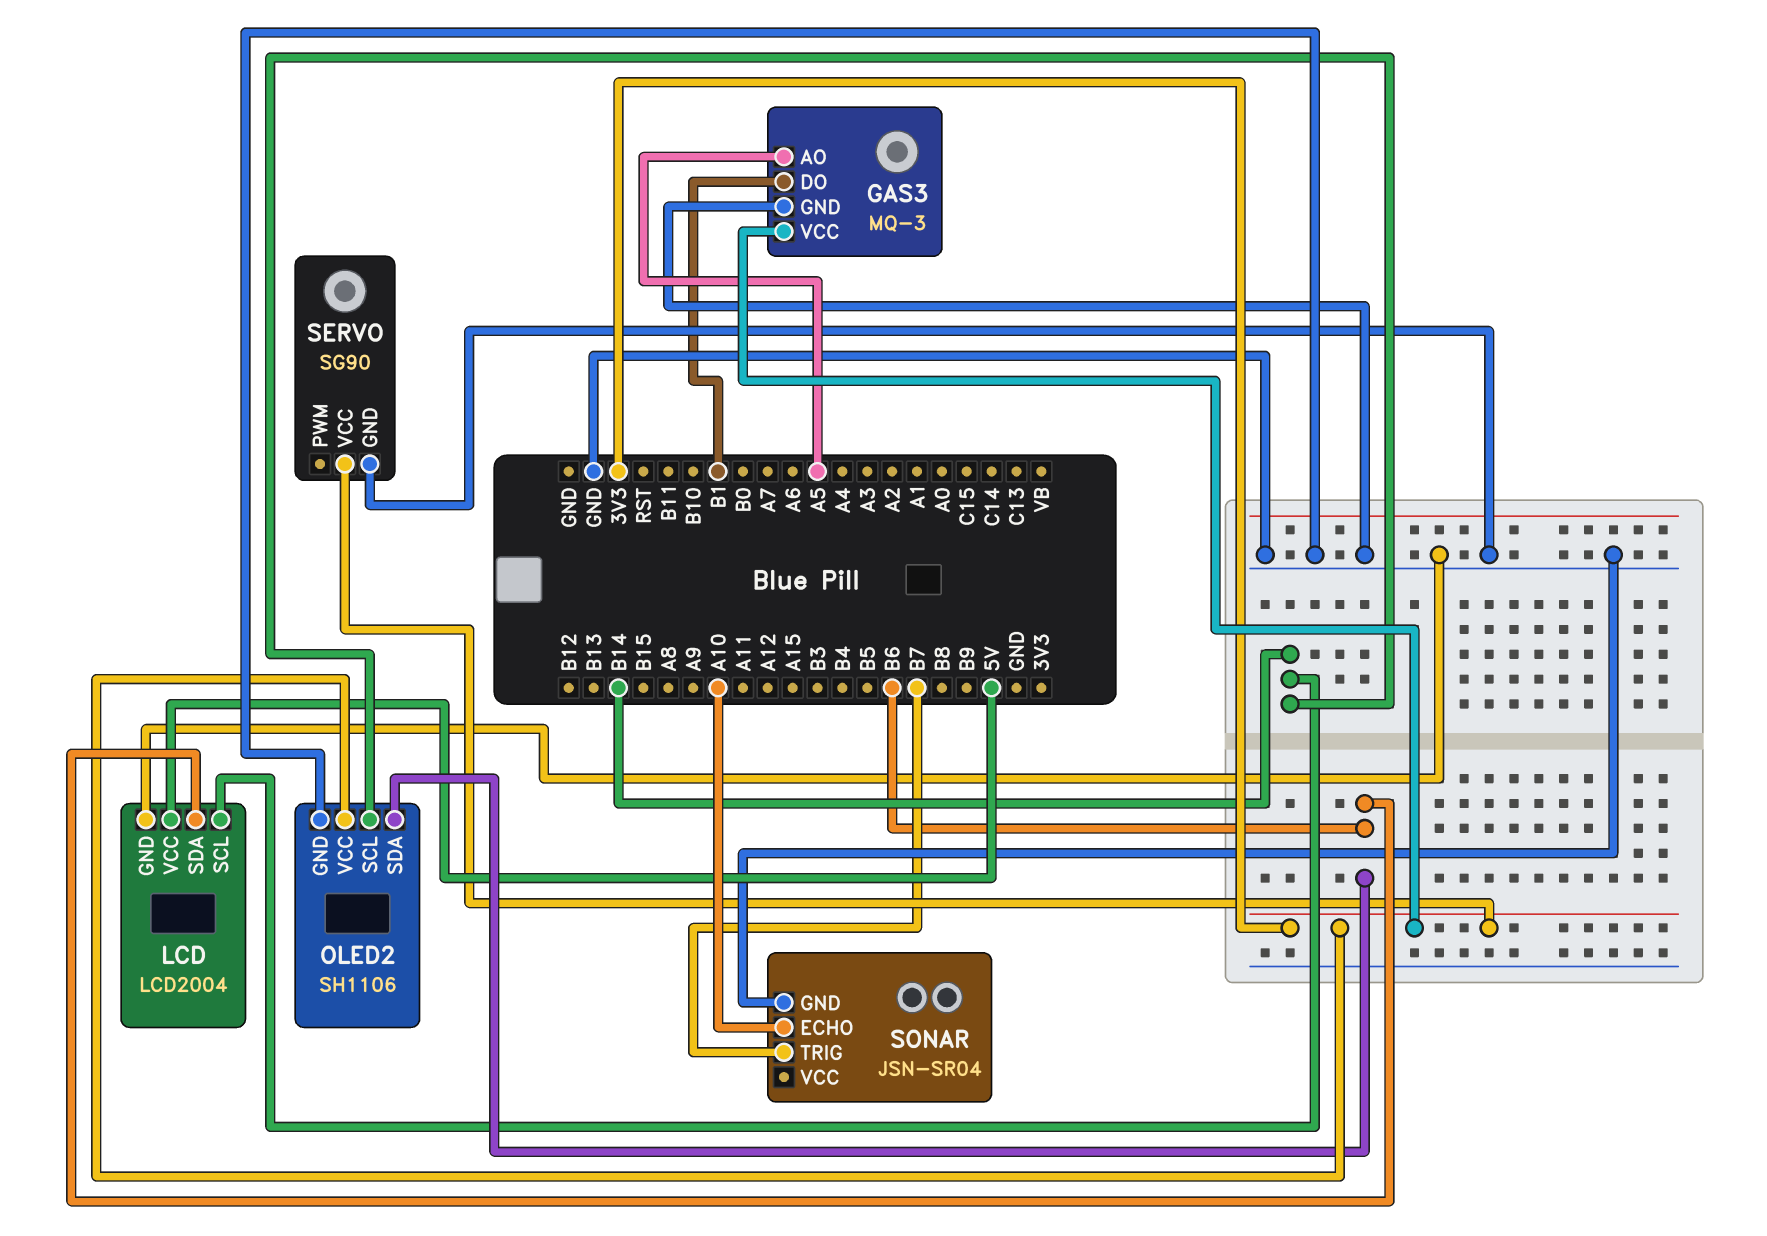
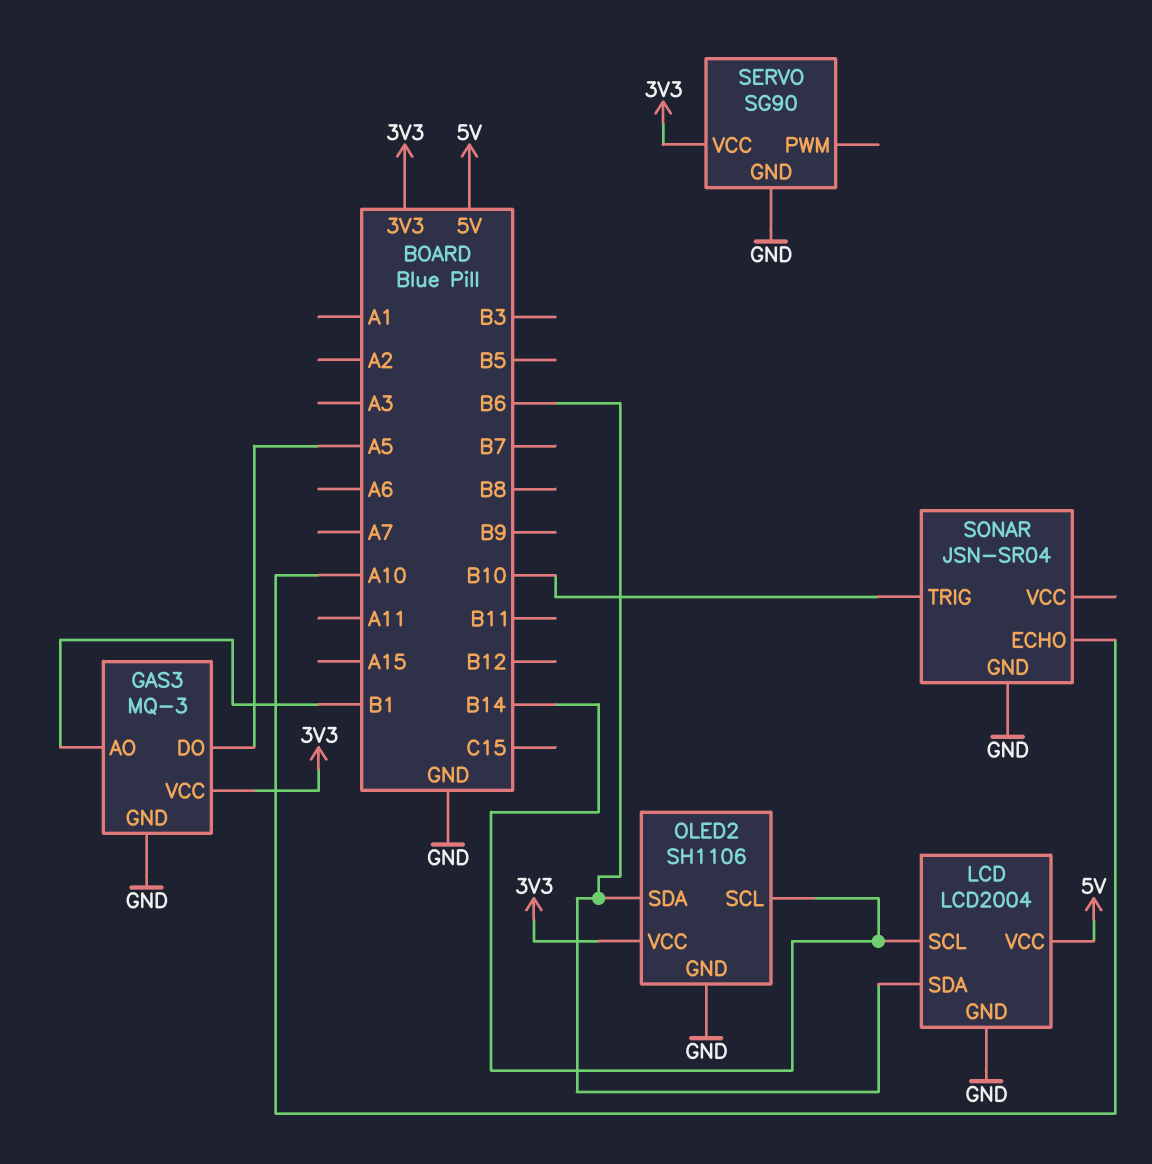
GAS3 pin AO: A5 -> B1
GAS3 pin DO: B1 -> A5
SONAR pin TRIG: B7 -> B10

